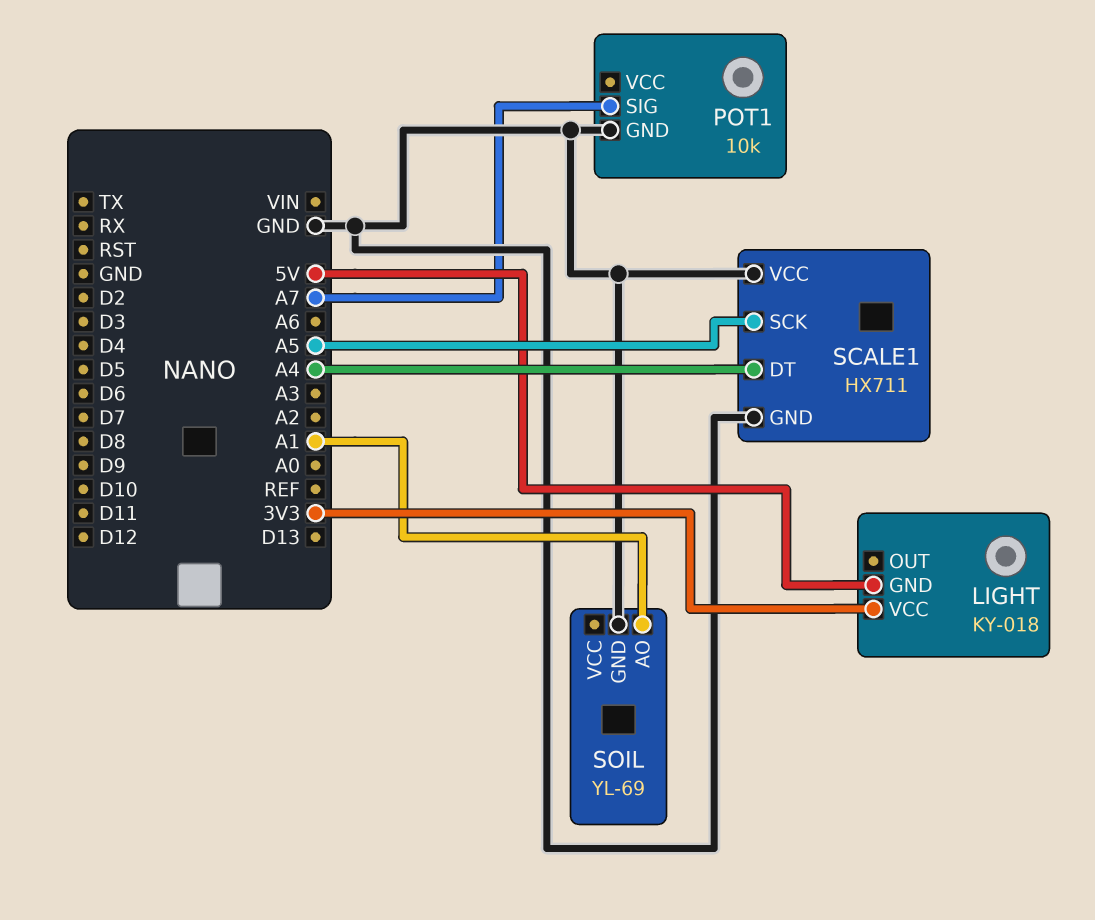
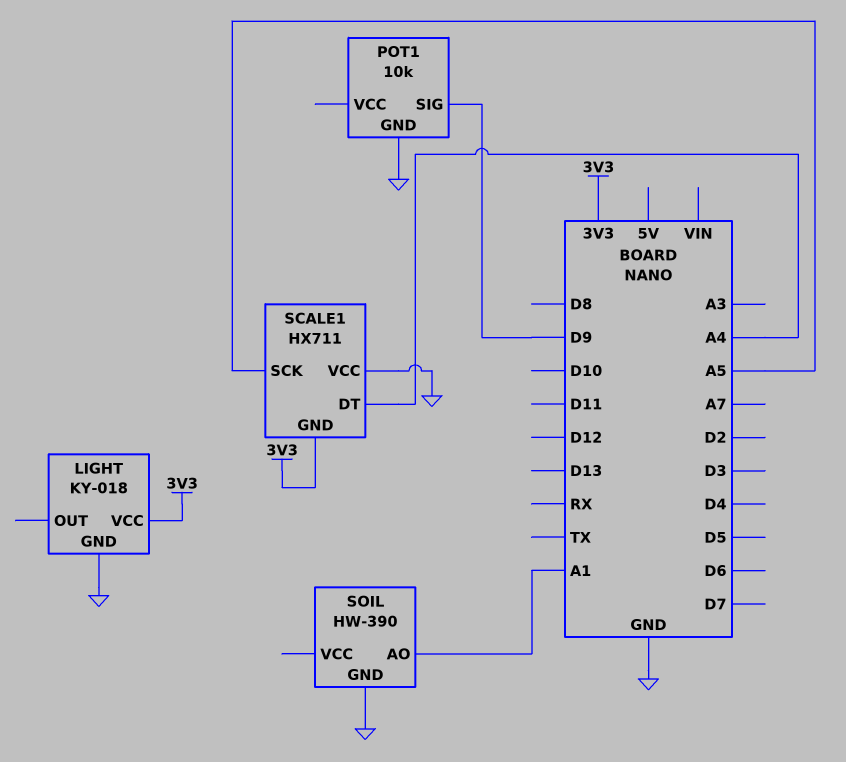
LIGHT pin GND: 5V -> GND
POT1 pin SIG: A7 -> D9
SCALE1 pin GND: GND -> 3V3
SOIL: YL-69 -> HW-390

